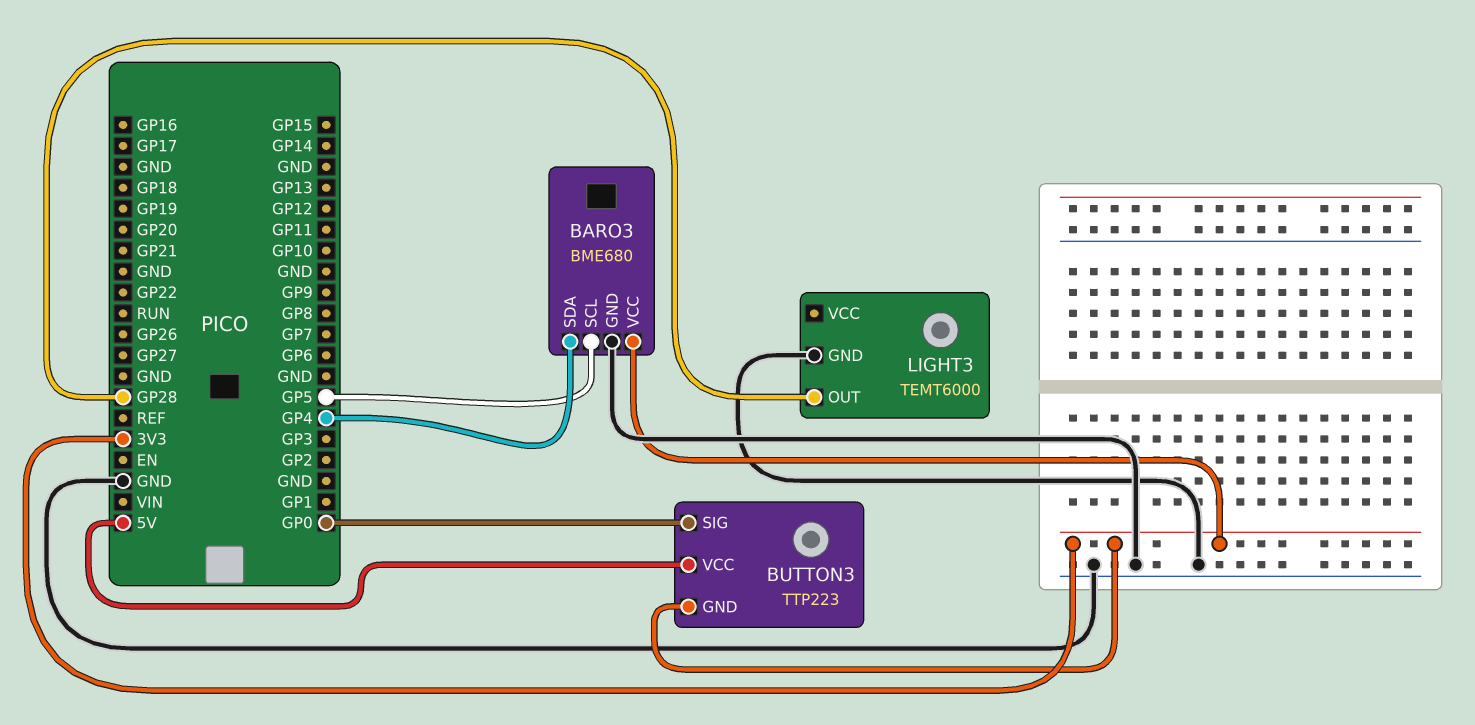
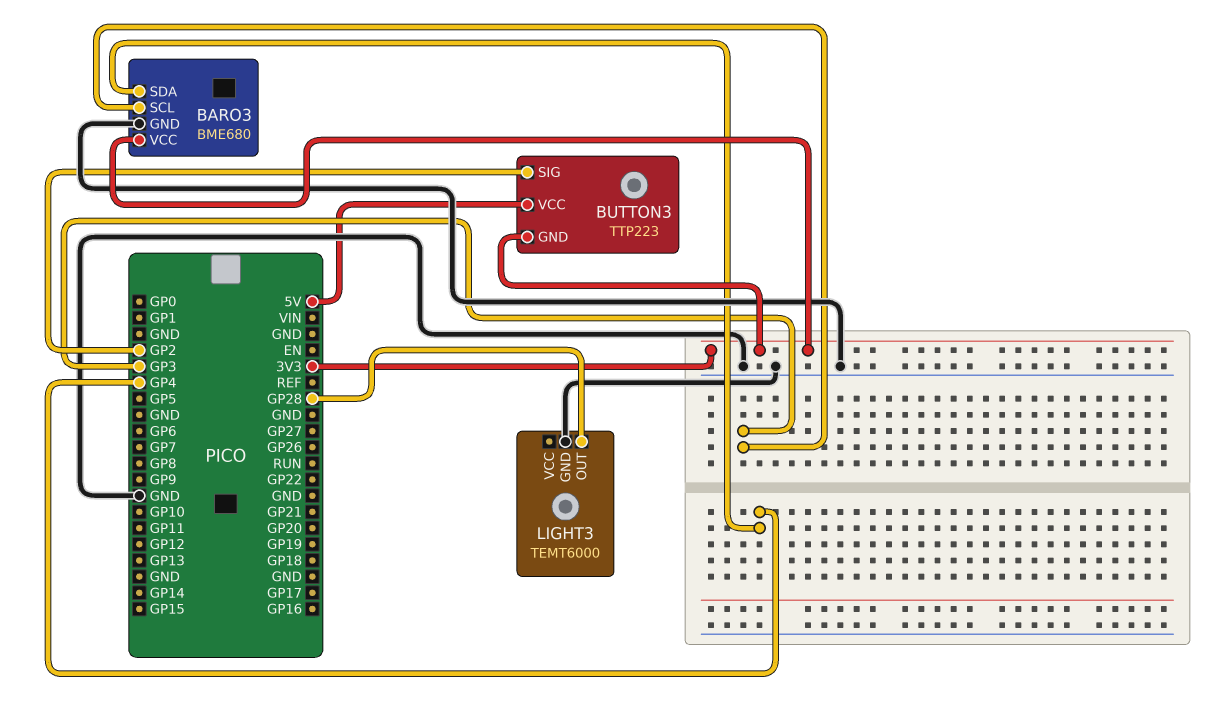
BARO3 pin SCL: GP5 -> GP3
BUTTON3 pin SIG: GP0 -> GP2

